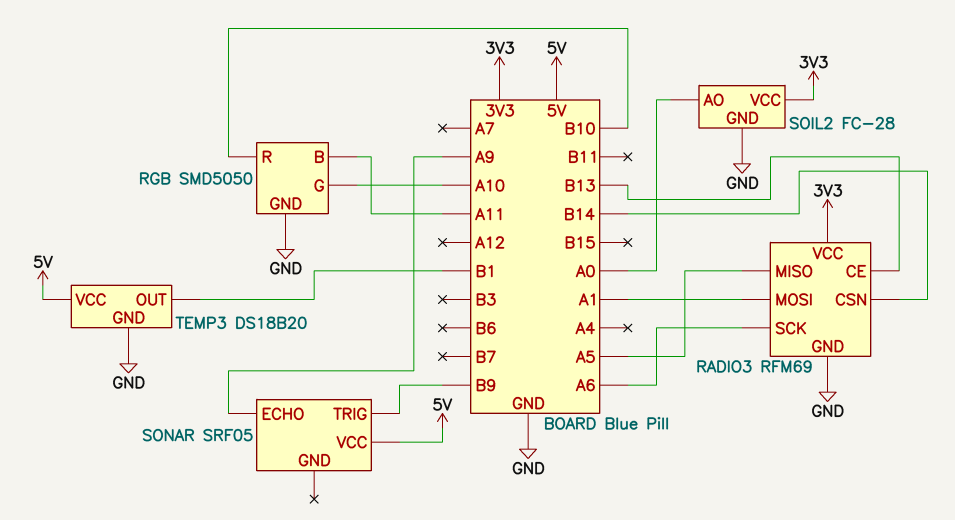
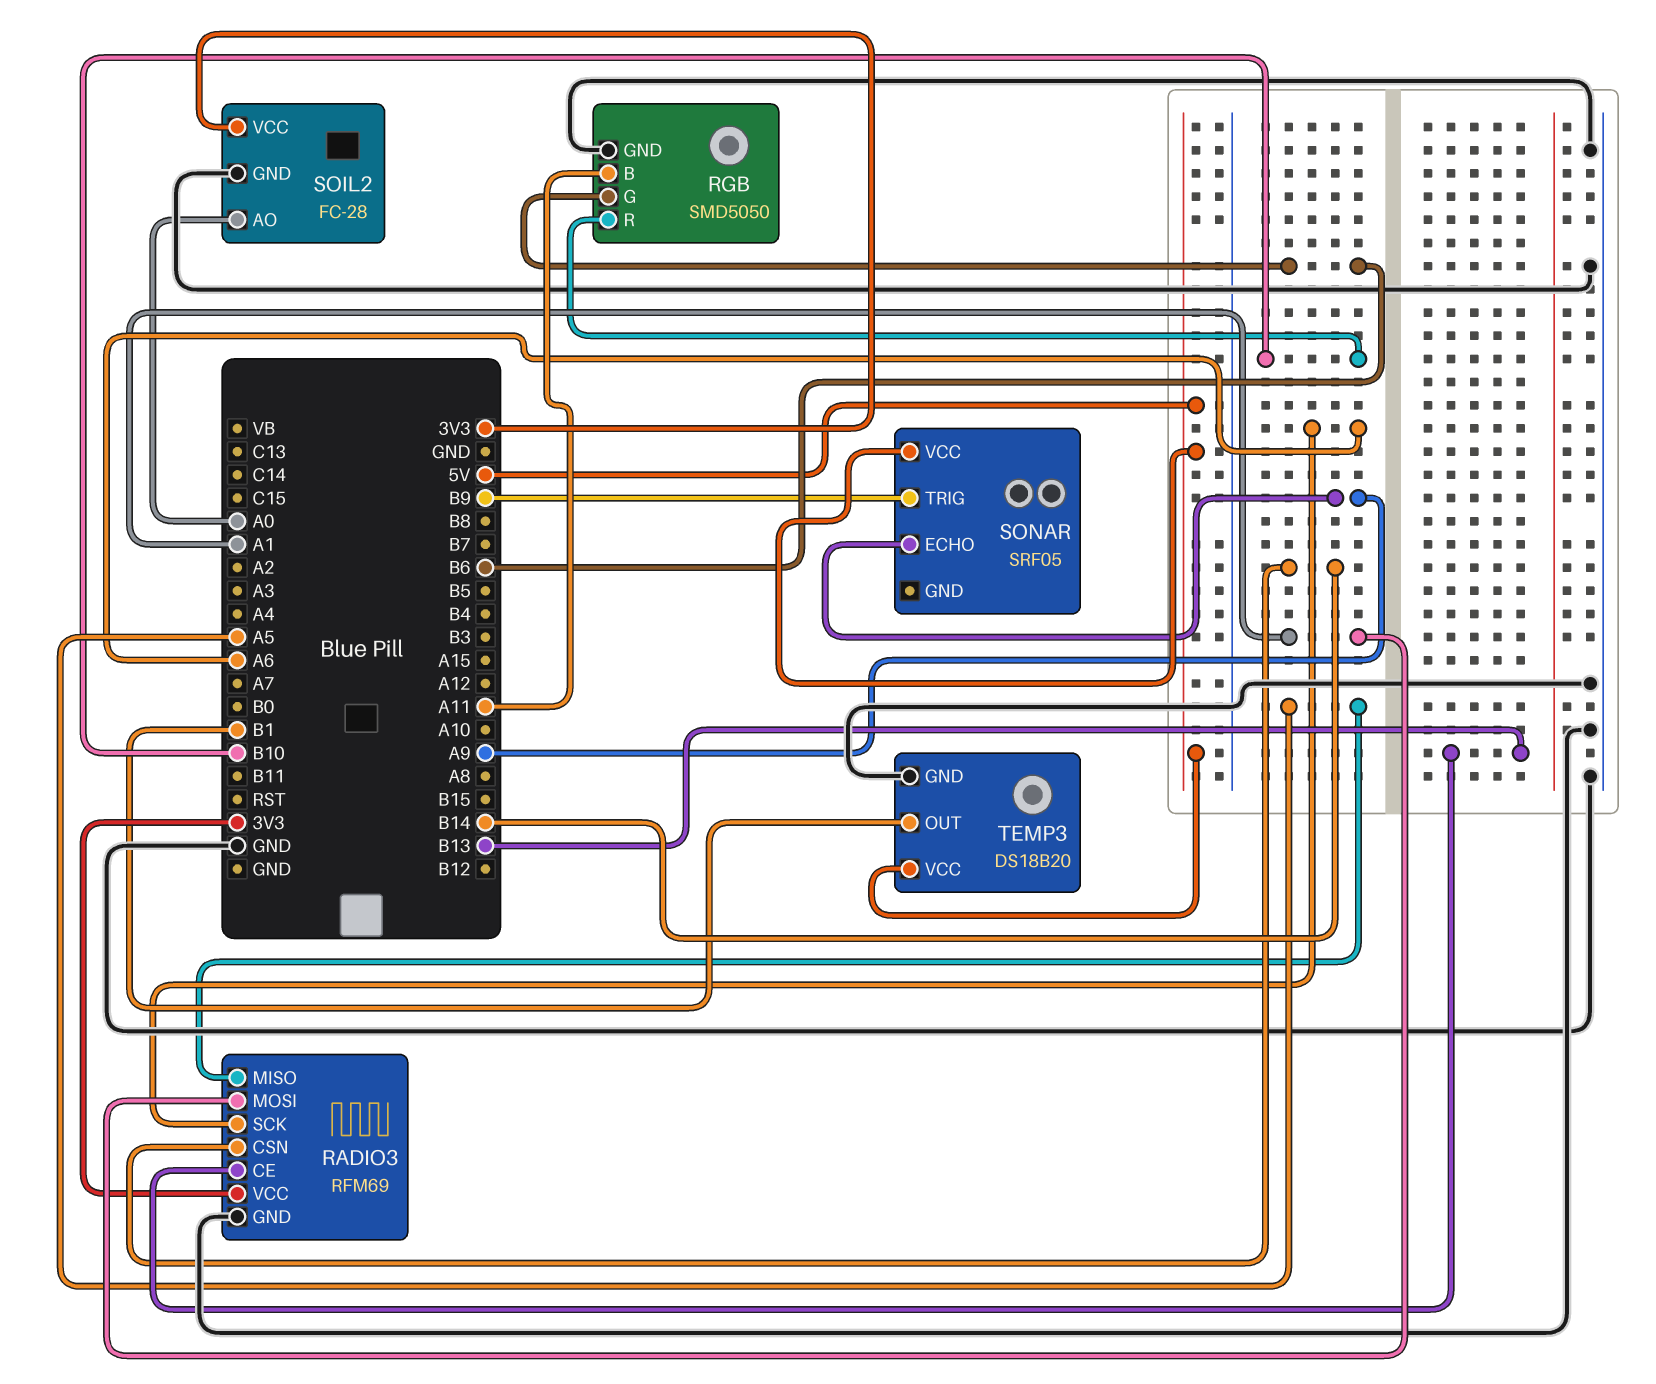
RGB pin G: A10 -> B6

